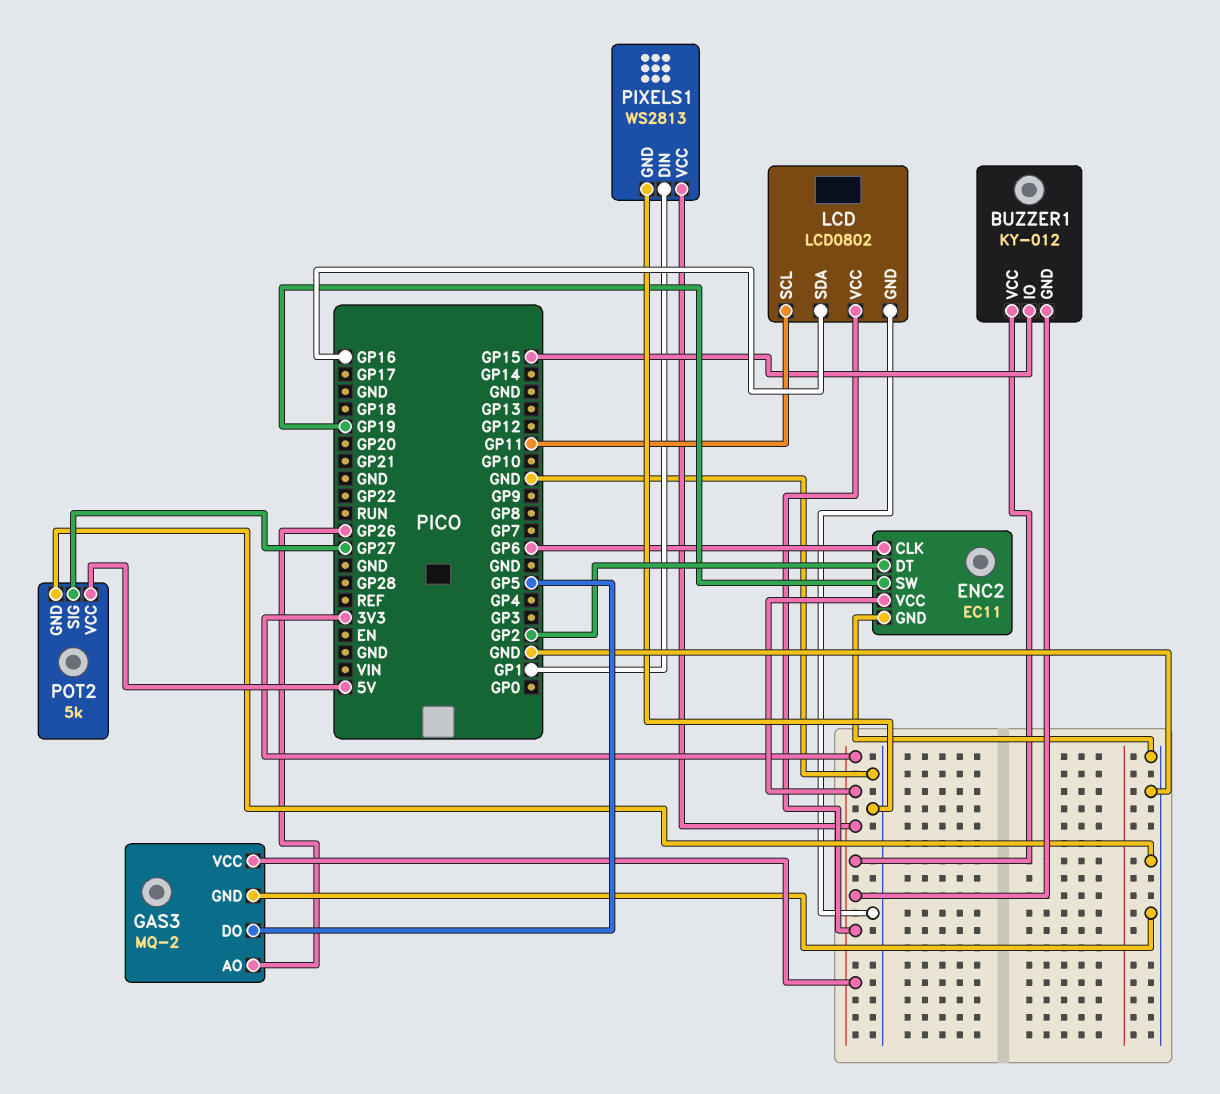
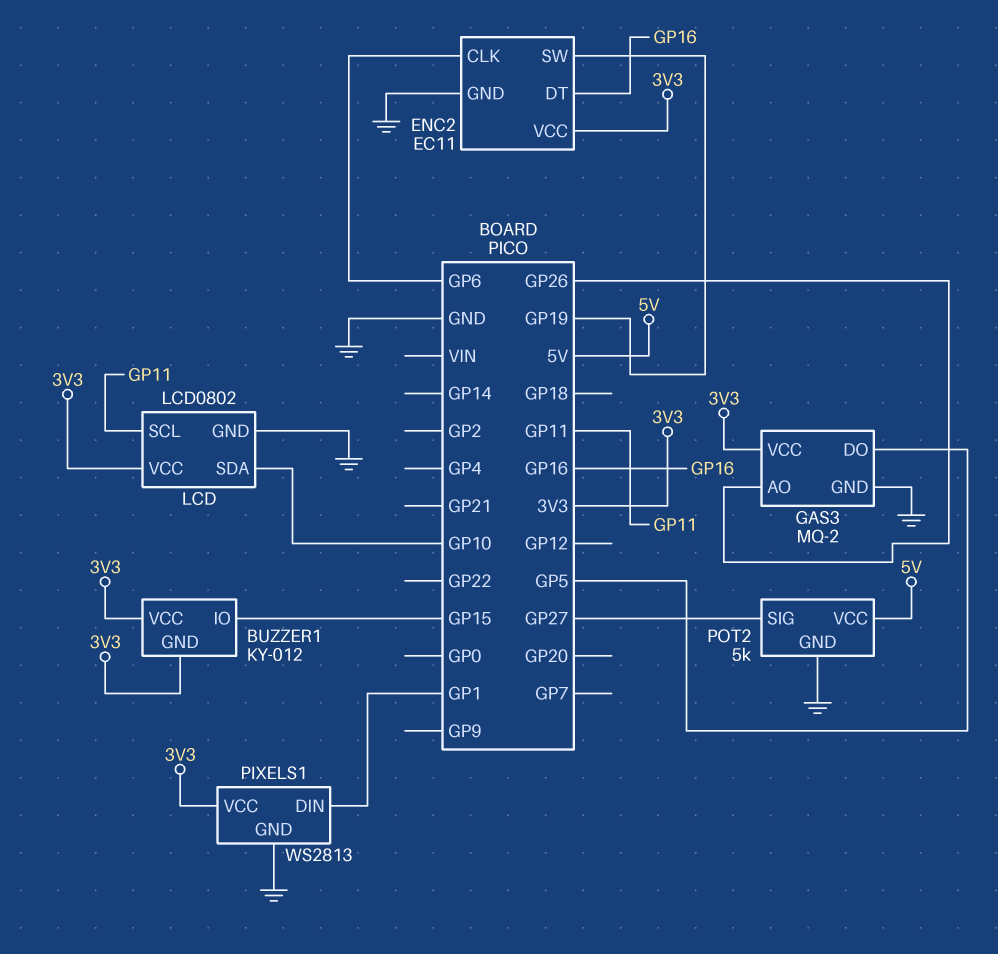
ENC2 pin DT: GP2 -> GP16
LCD pin SDA: GP16 -> GP10

